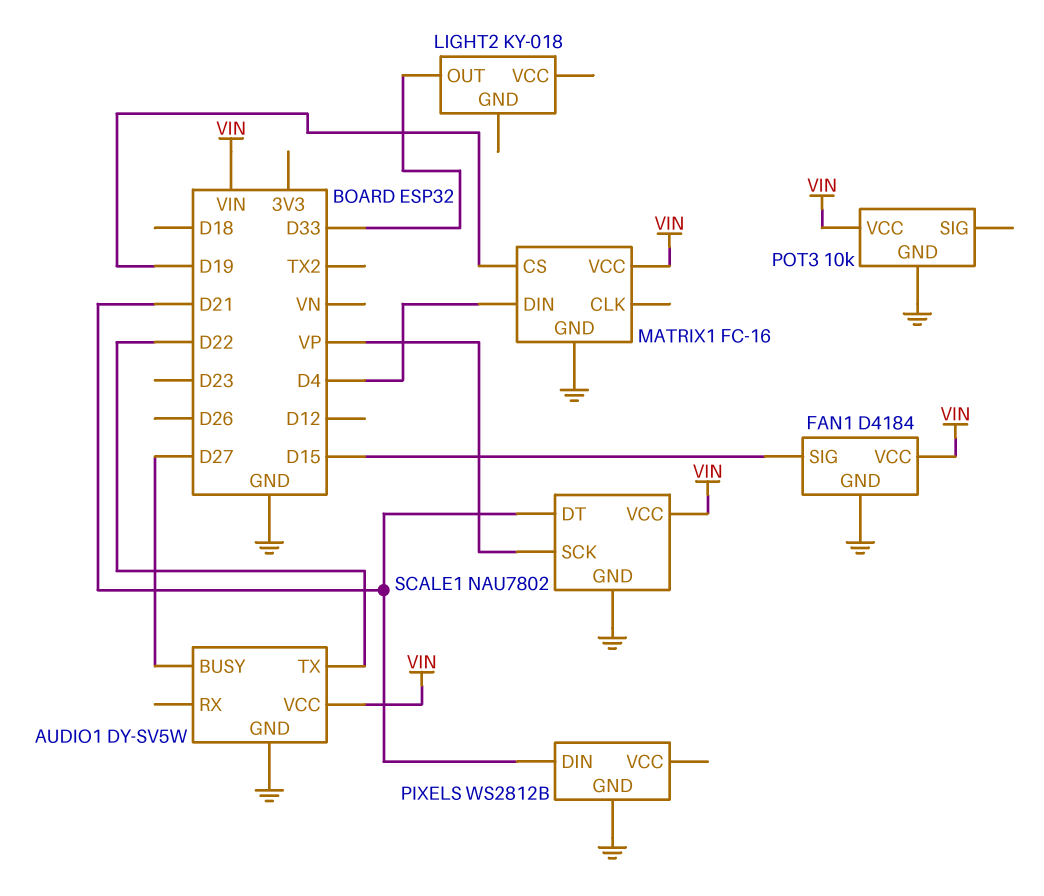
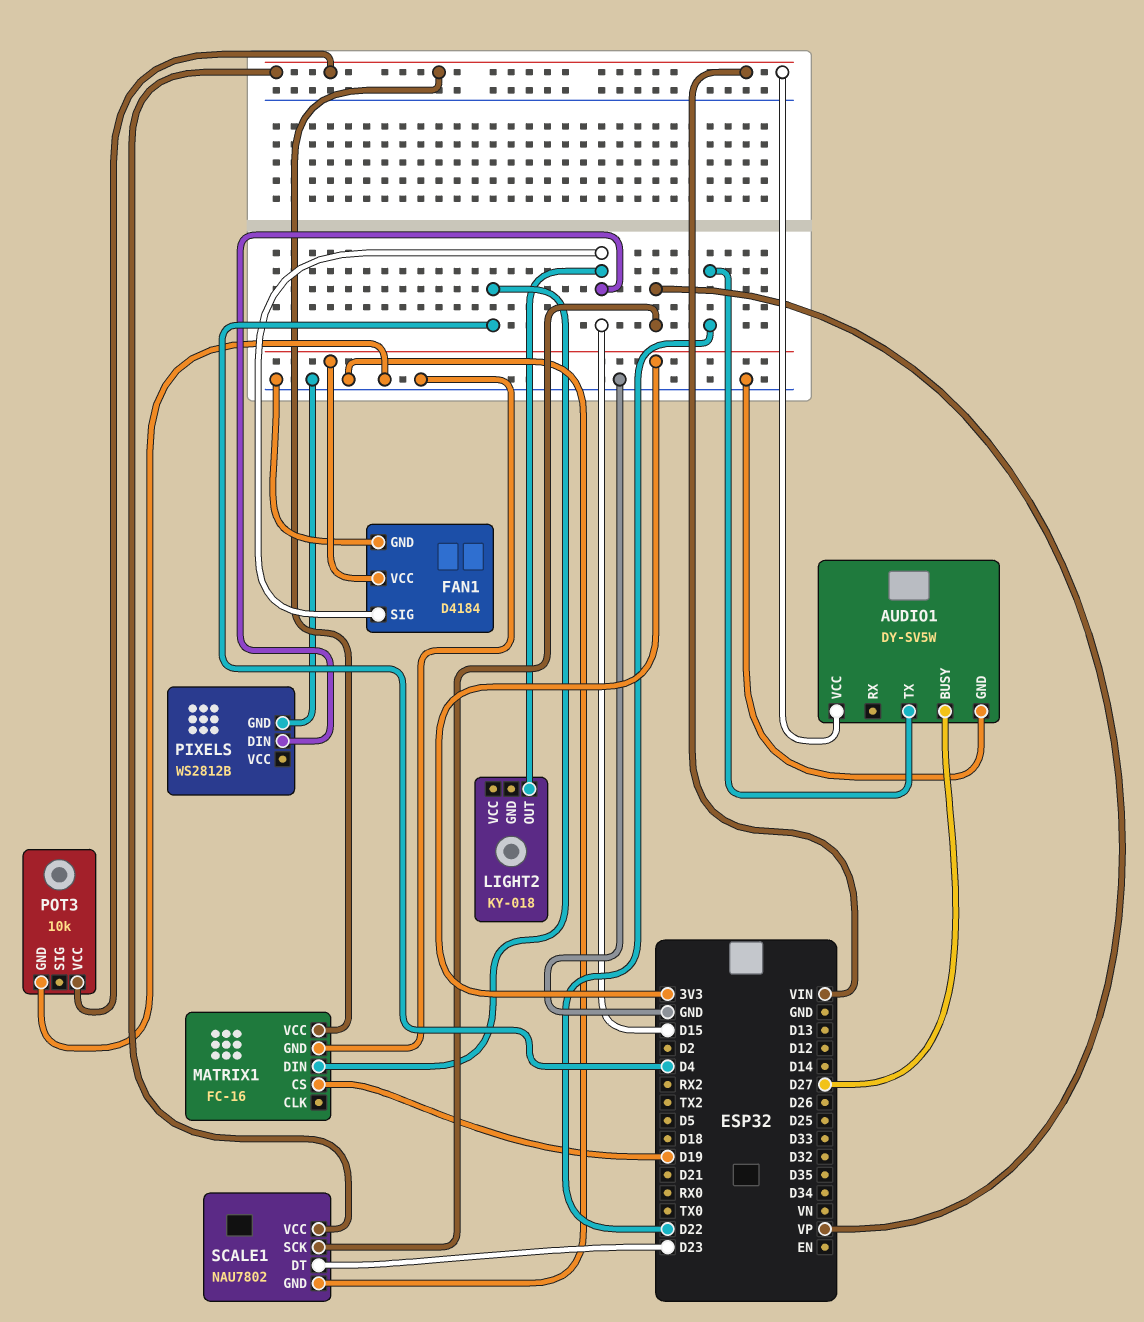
FAN1 pin VCC: VIN -> 3V3
LIGHT2 pin OUT: D33 -> D15
PIXELS pin DIN: D21 -> D15
SCALE1 pin DT: D21 -> D23

